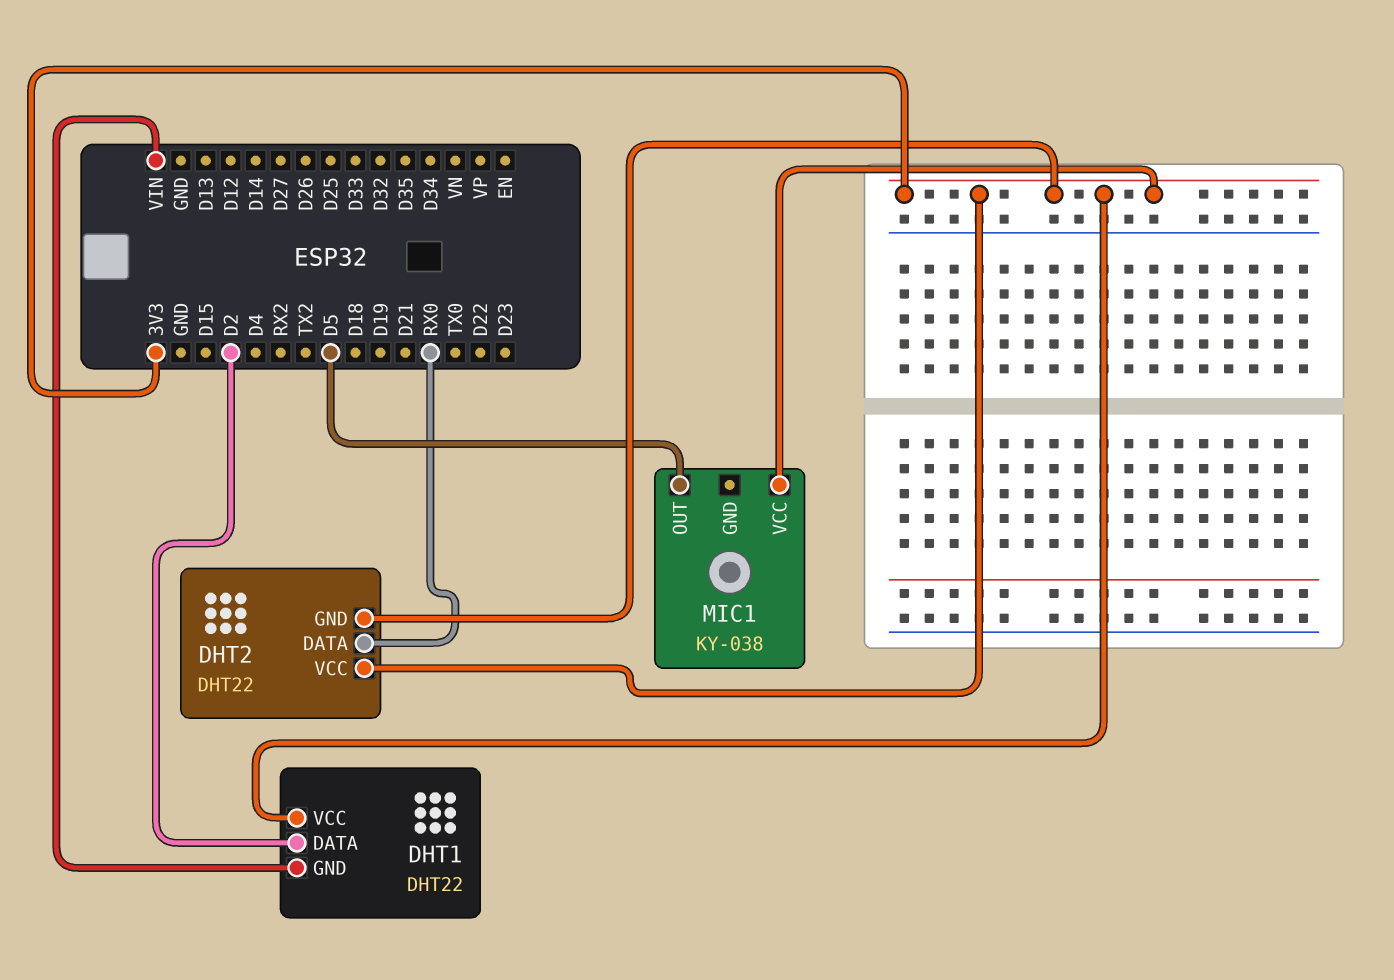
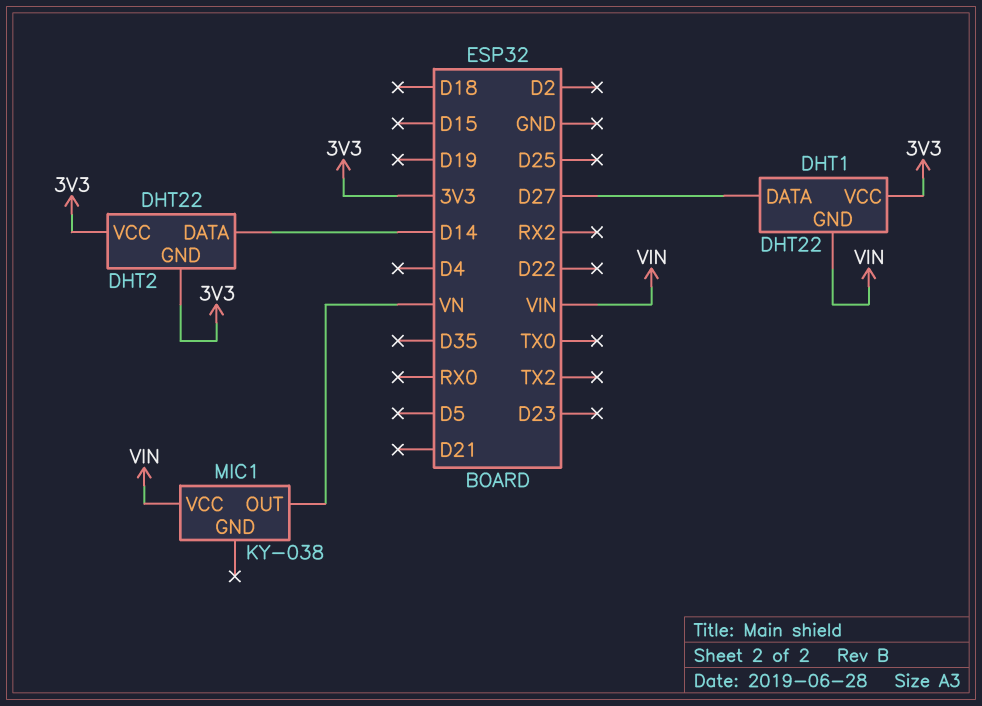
DHT1 pin DATA: D2 -> D27
DHT2 pin DATA: RX0 -> D14
MIC1 pin OUT: D5 -> VN
MIC1 pin VCC: 3V3 -> VIN

